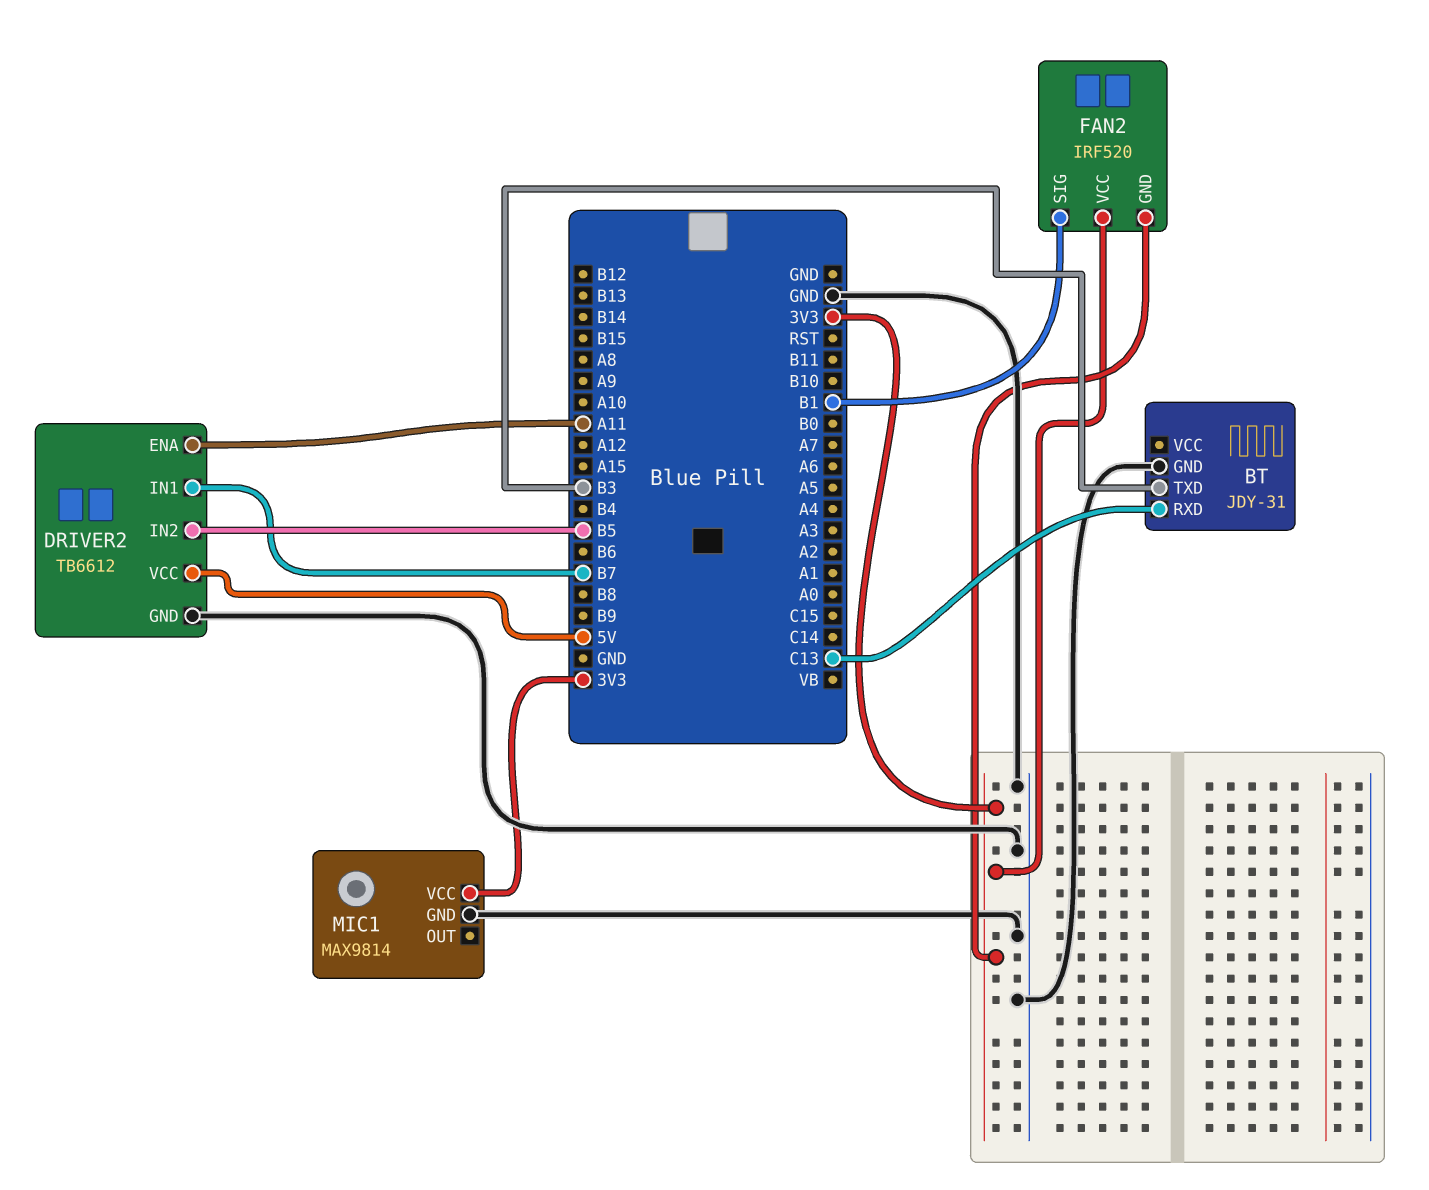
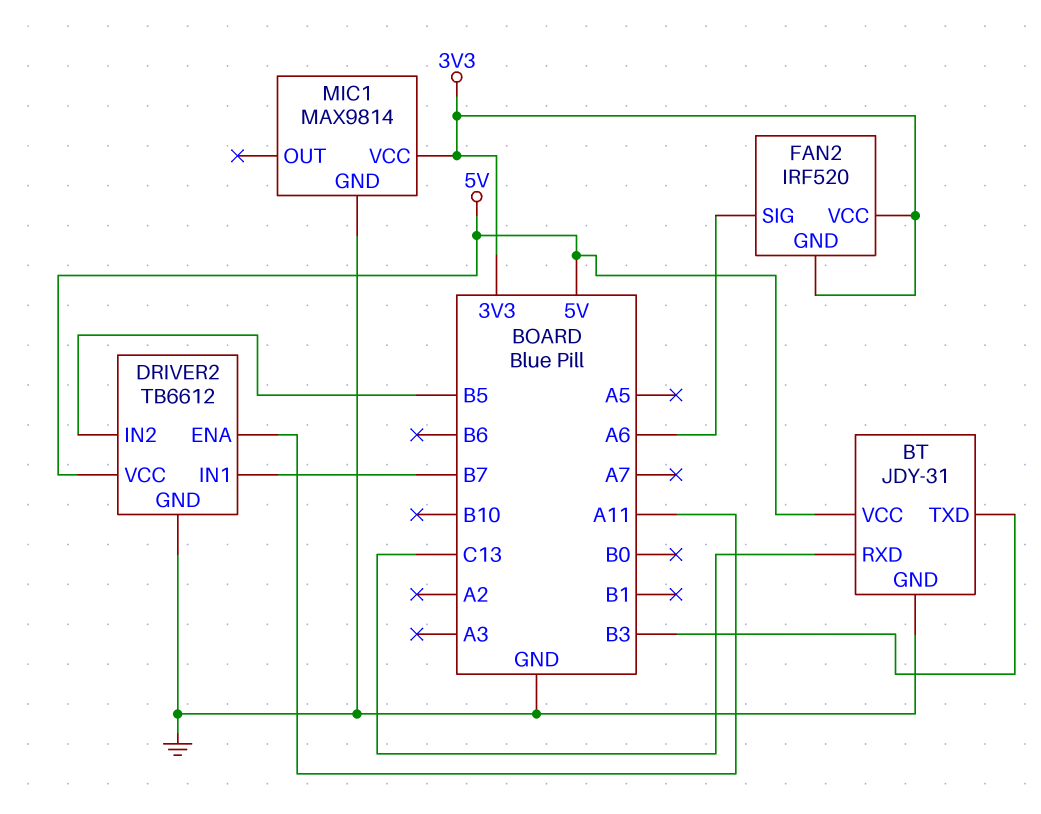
BT pin VCC: none -> 5V
FAN2 pin SIG: B1 -> A6

